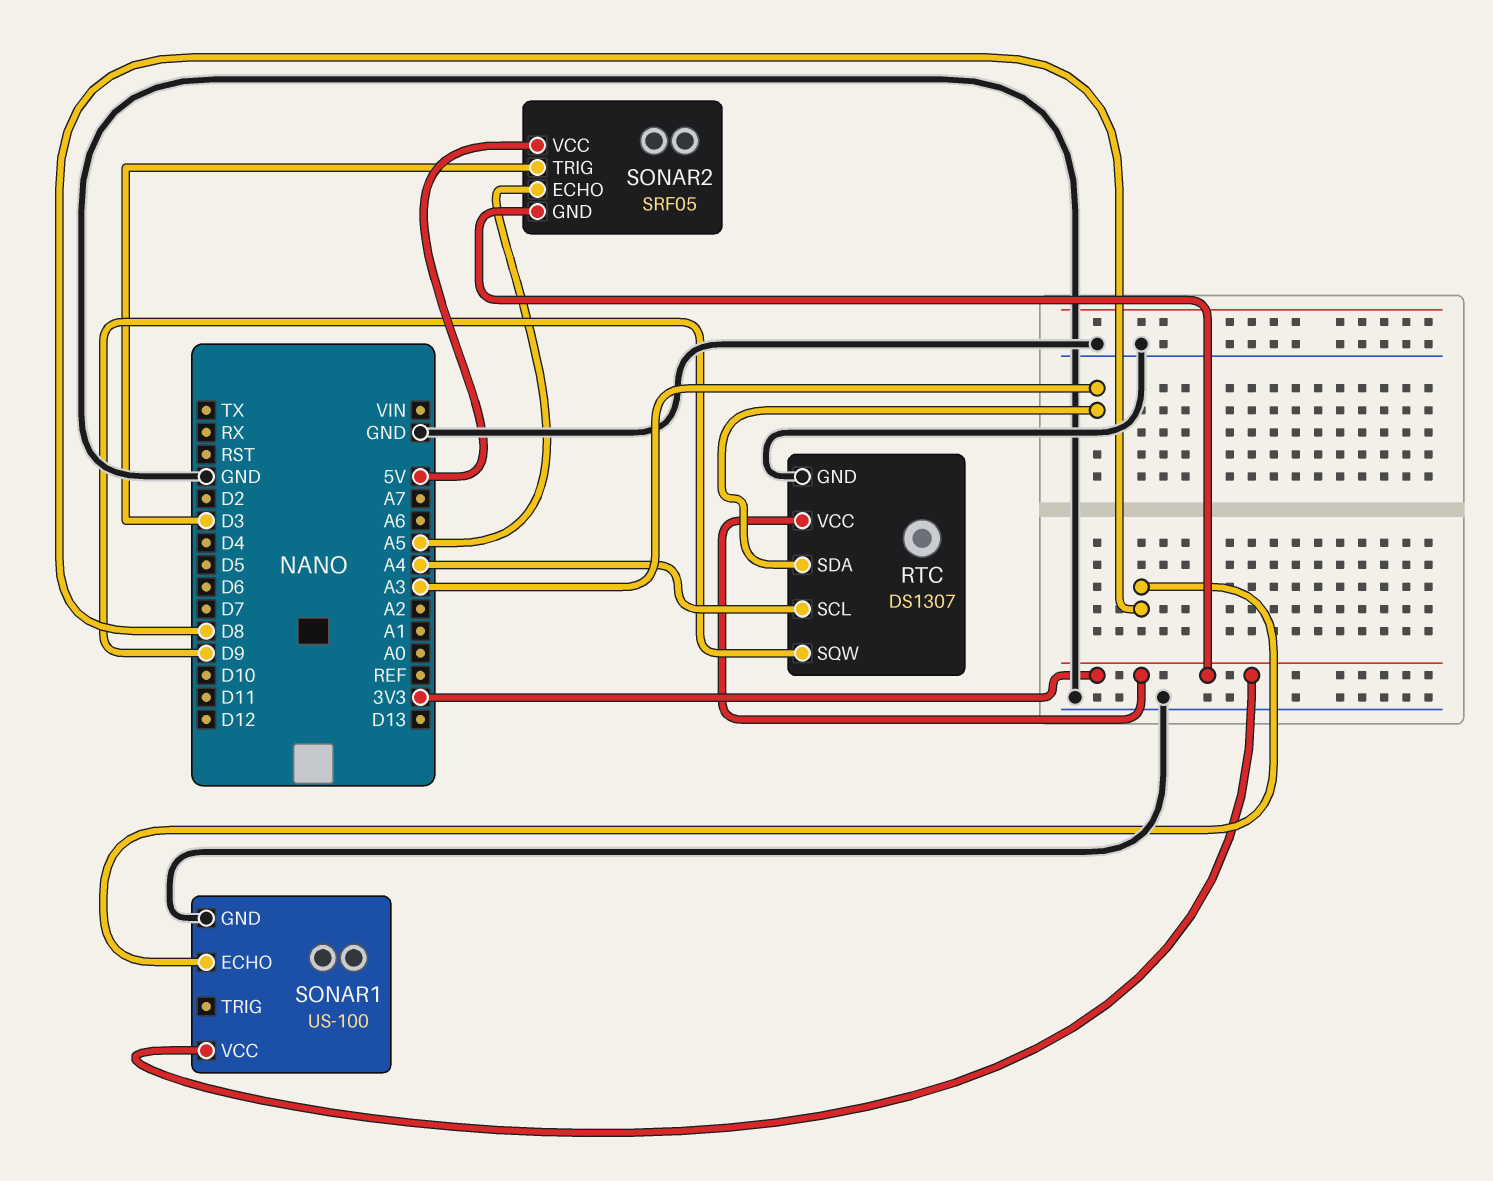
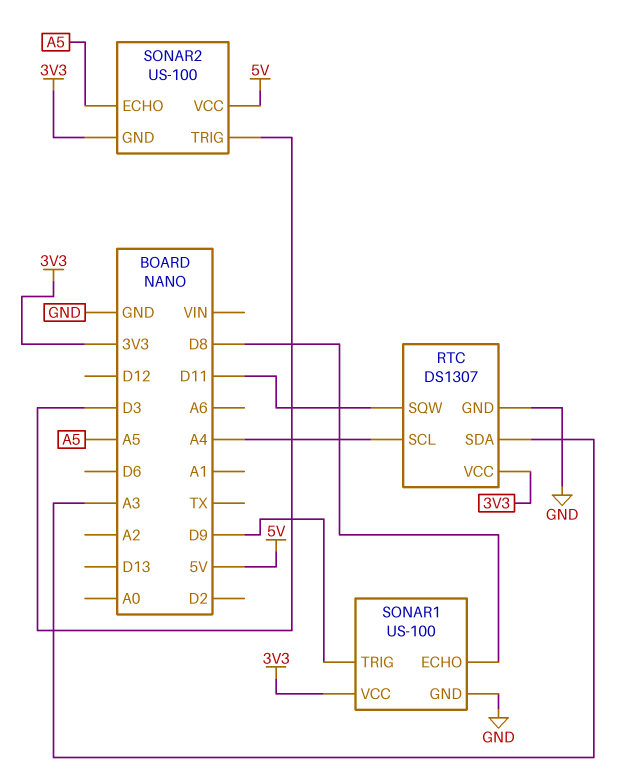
RTC pin SQW: D9 -> D11
SONAR1 pin TRIG: none -> D9
SONAR2: SRF05 -> US-100

